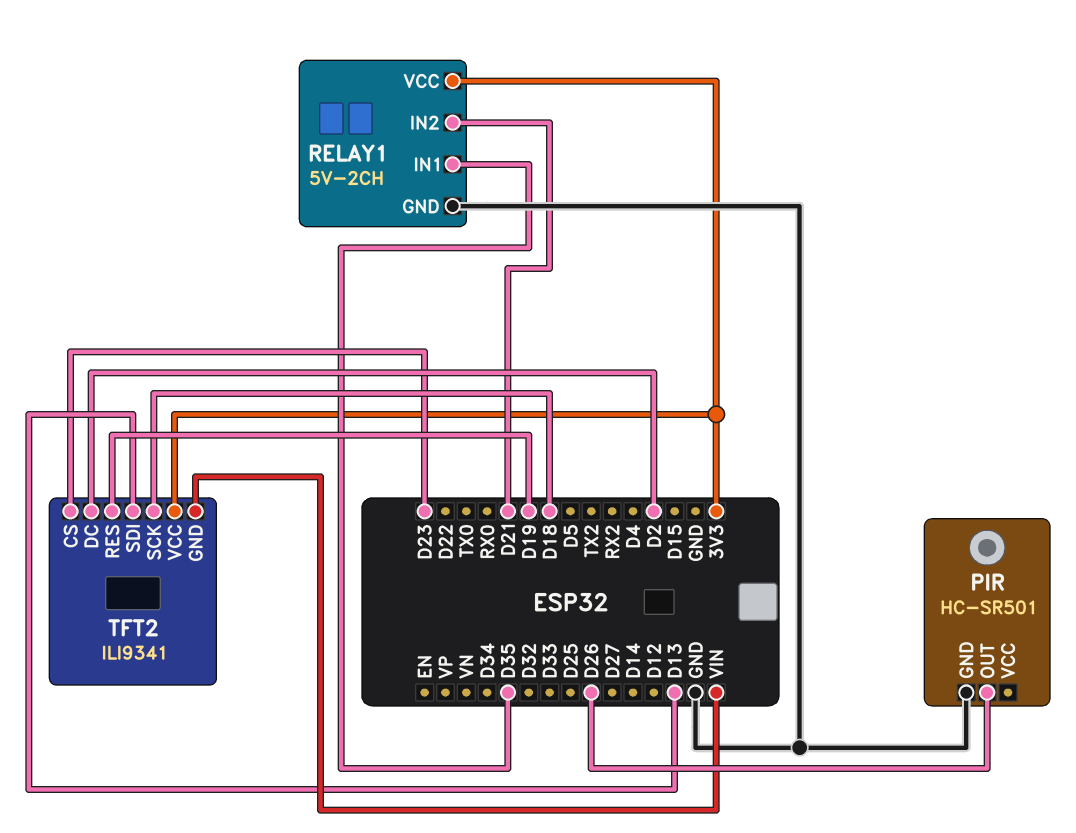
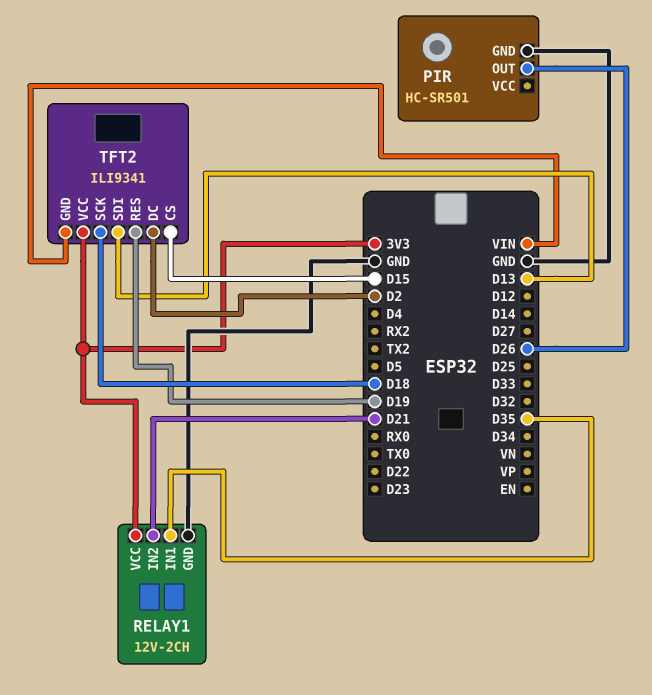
RELAY1: 5V-2CH -> 12V-2CH
TFT2 pin CS: D23 -> D15

